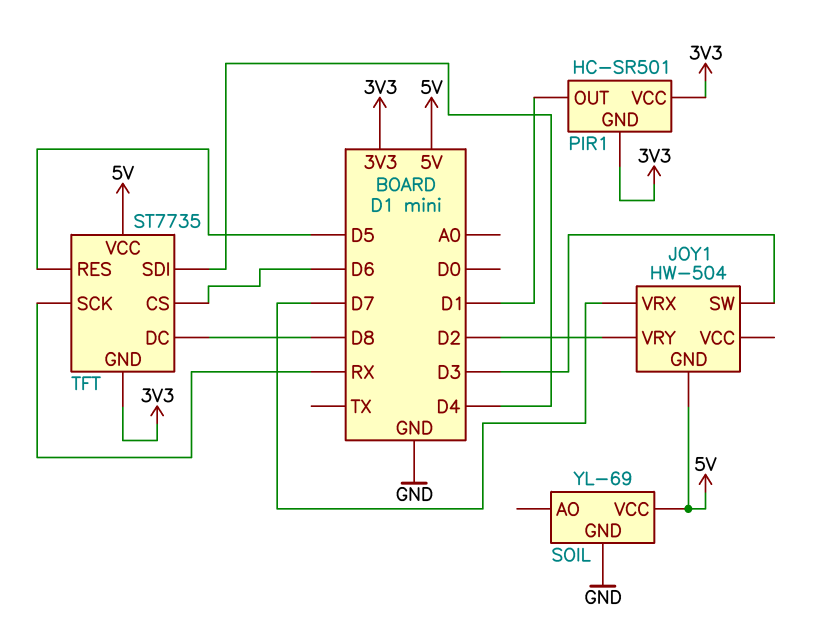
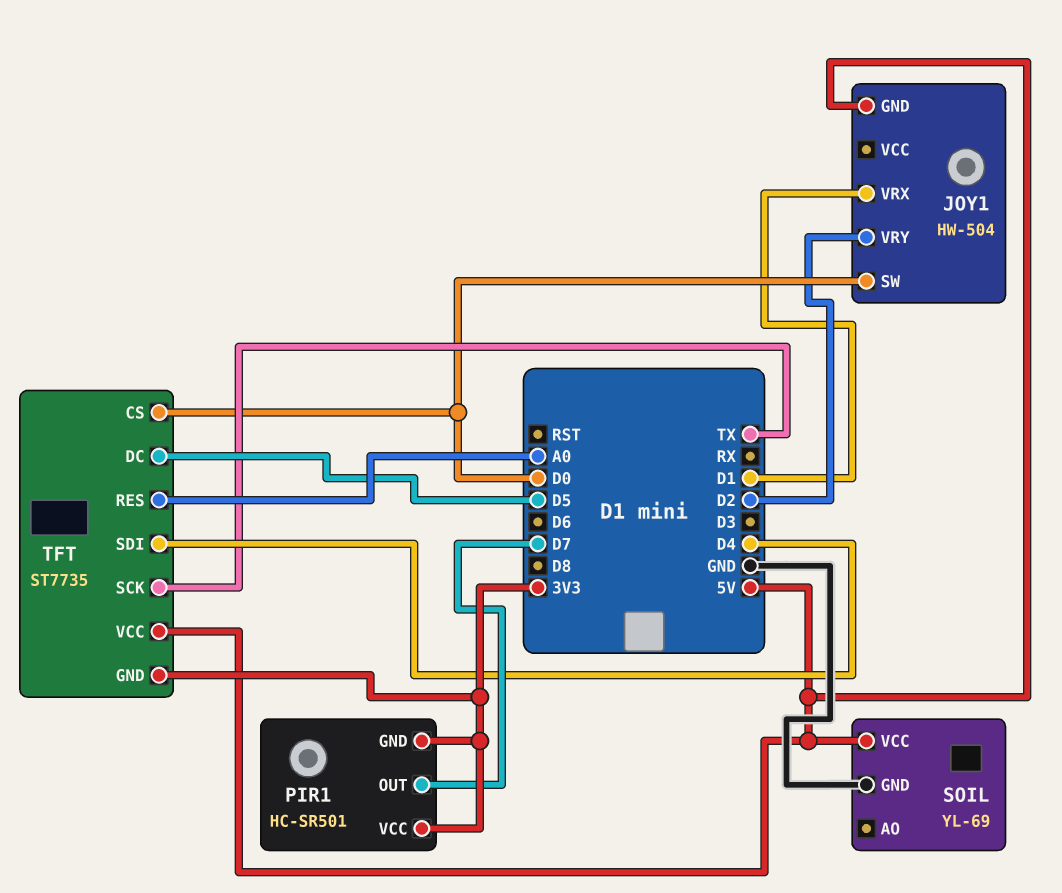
JOY1 pin SW: D3 -> D0
JOY1 pin VRX: D7 -> D1
PIR1 pin OUT: D1 -> D7
TFT pin CS: D6 -> D0
TFT pin DC: D8 -> D5
TFT pin RES: D5 -> A0
TFT pin SCK: RX -> TX

